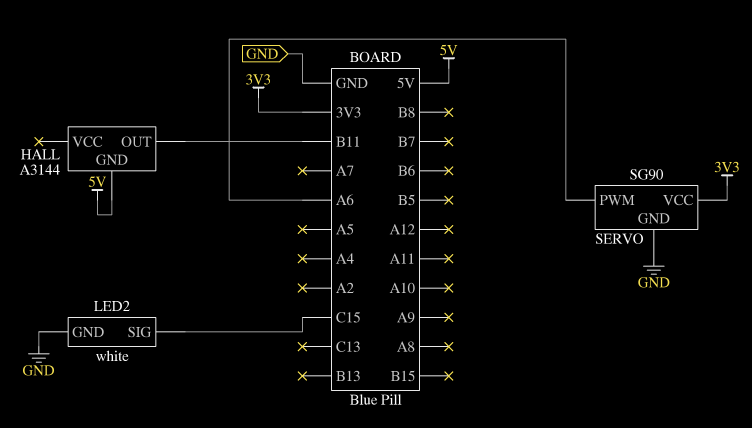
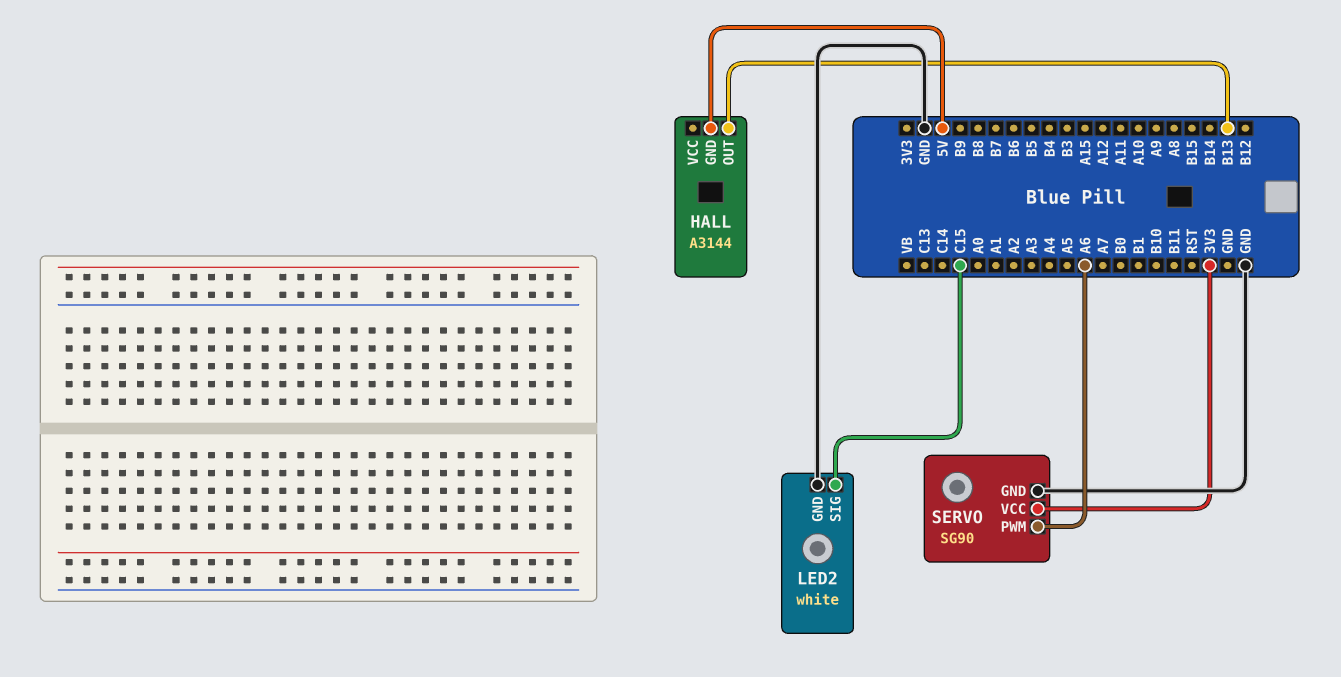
HALL pin OUT: B11 -> B13

